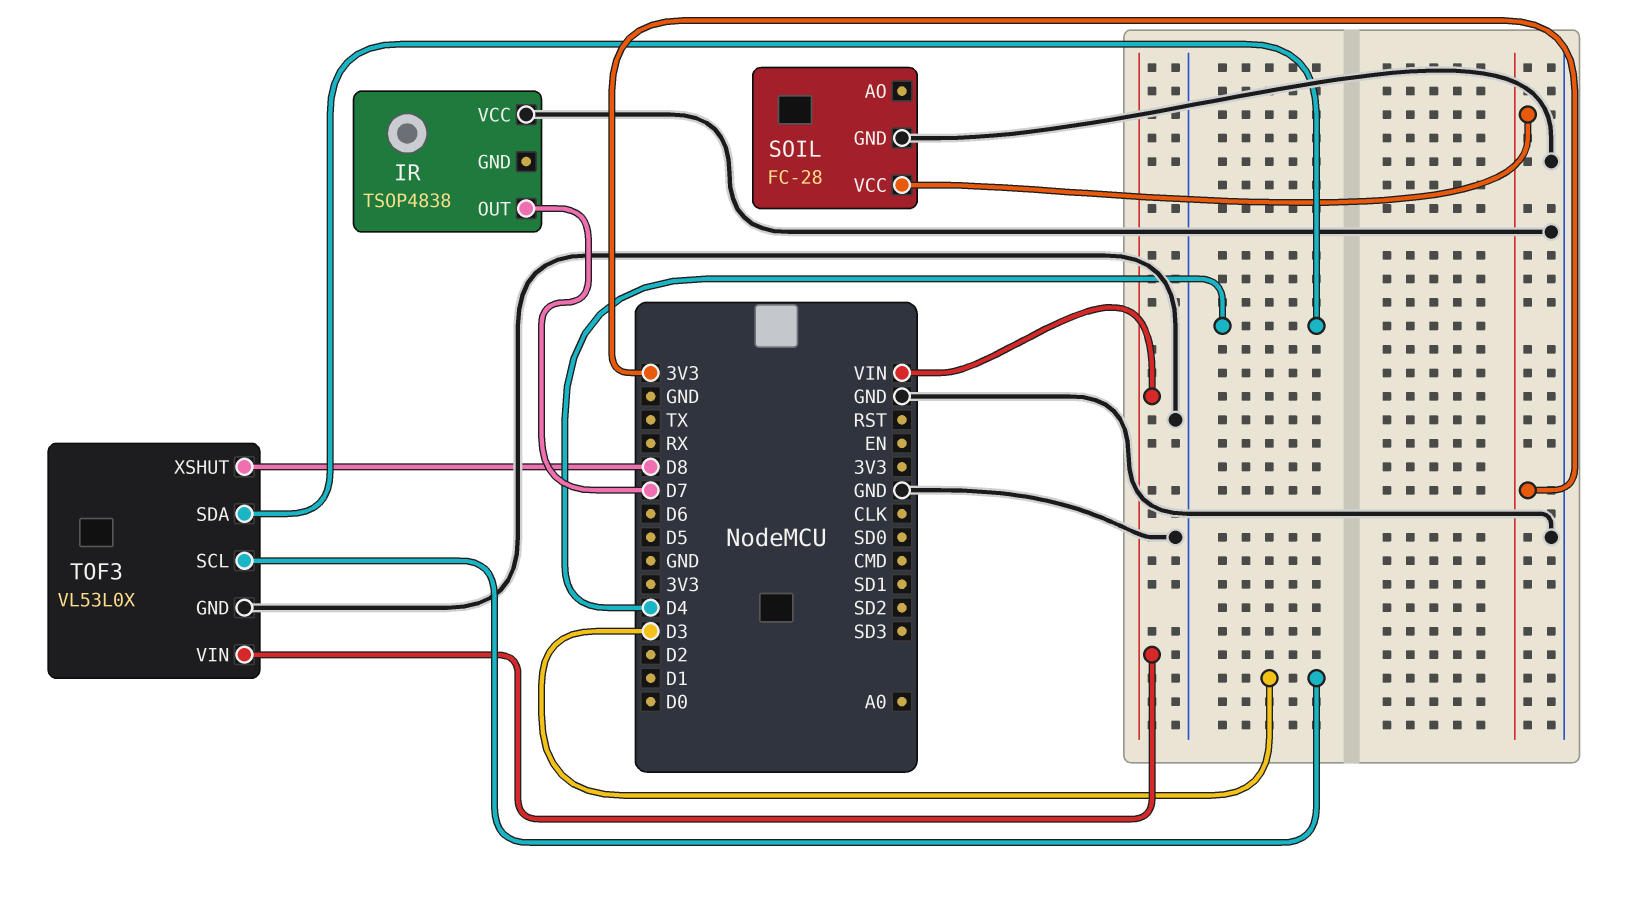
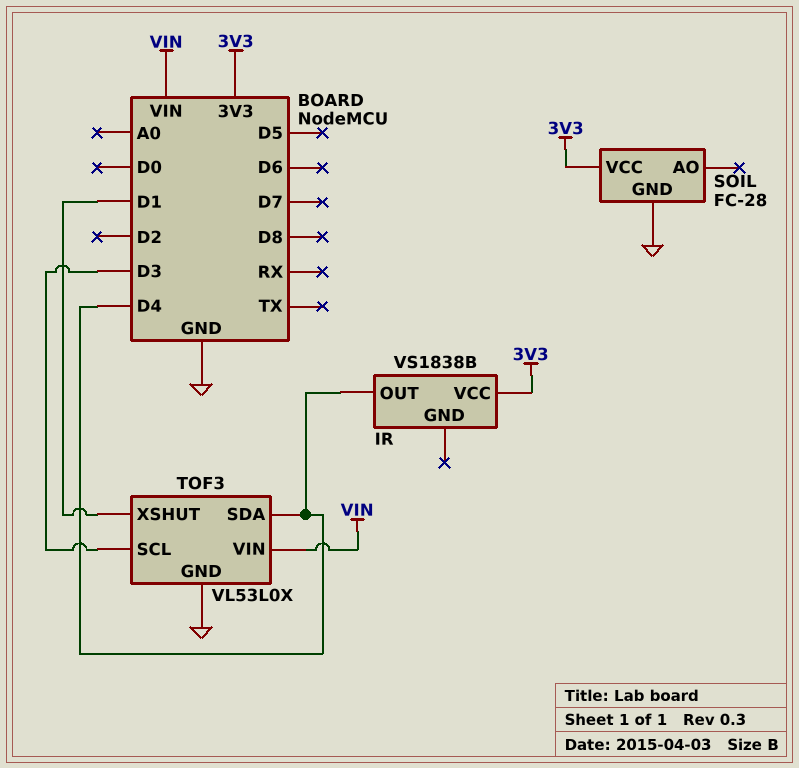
IR: TSOP4838 -> VS1838B
IR pin OUT: D7 -> D4
IR pin VCC: GND -> 3V3
TOF3 pin XSHUT: D8 -> D1

